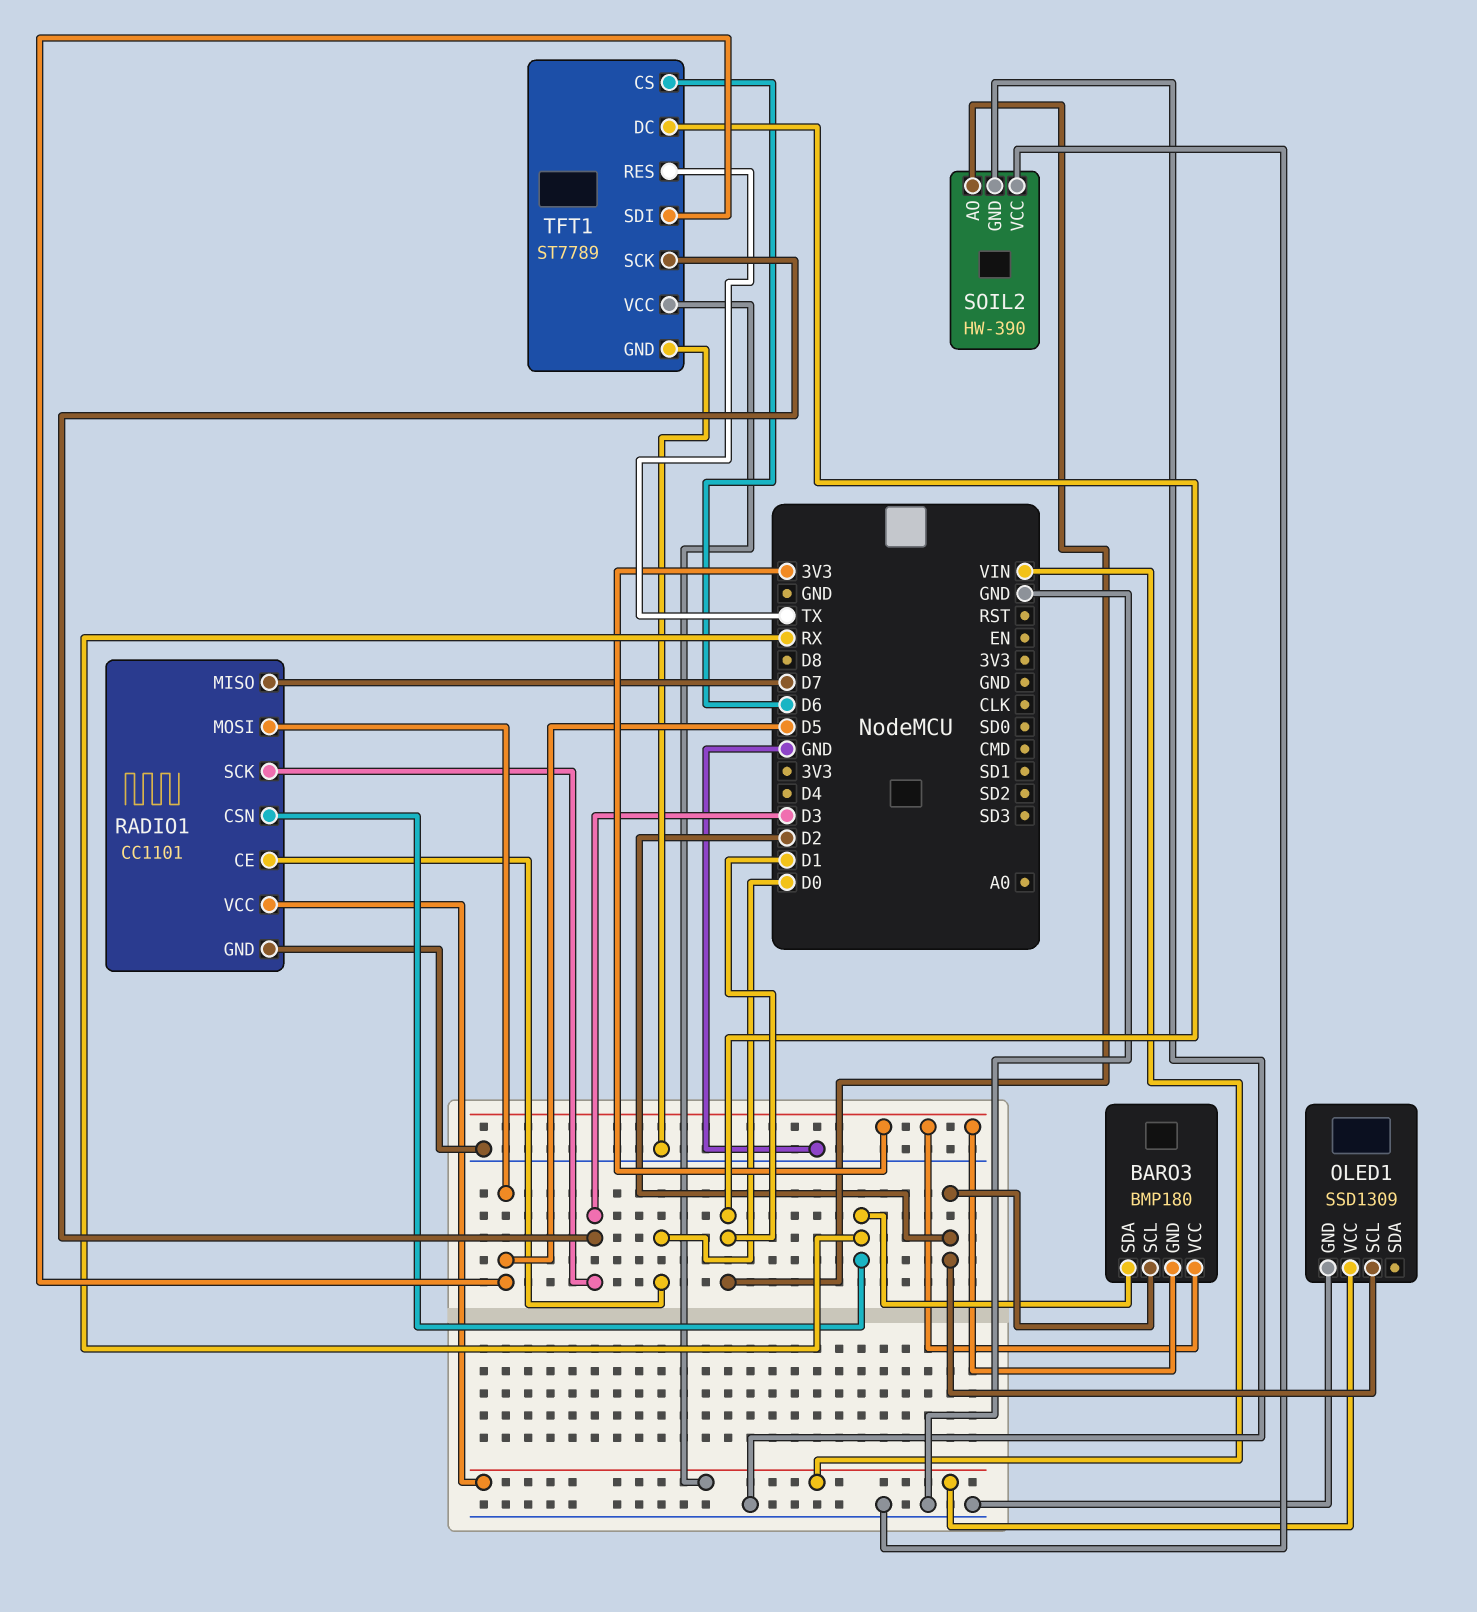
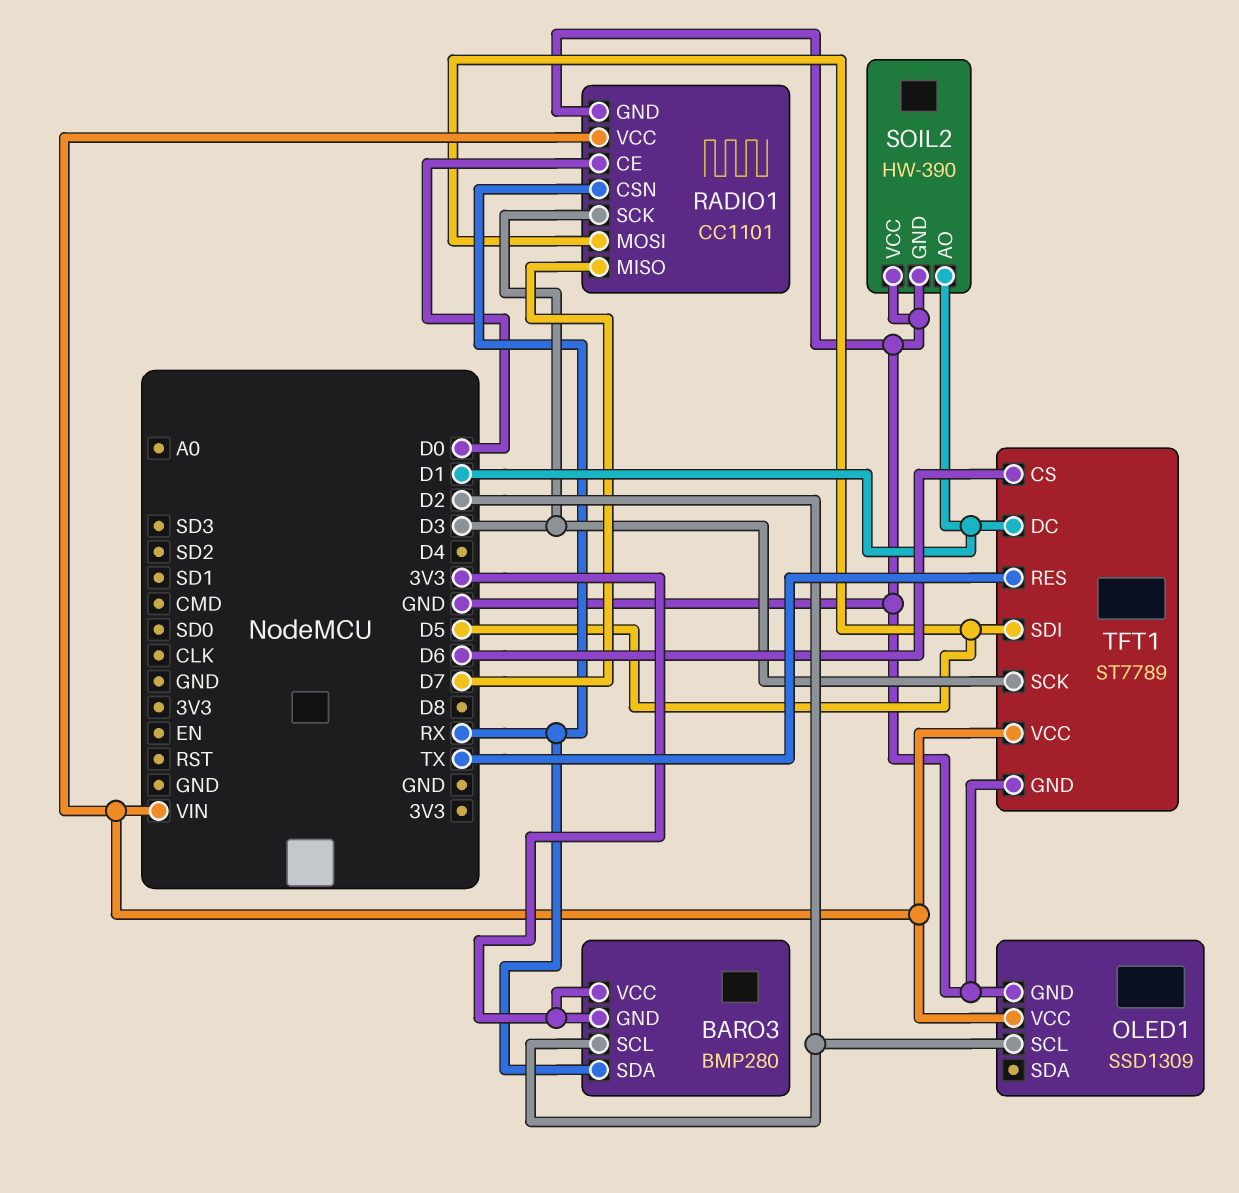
BARO3: BMP180 -> BMP280

